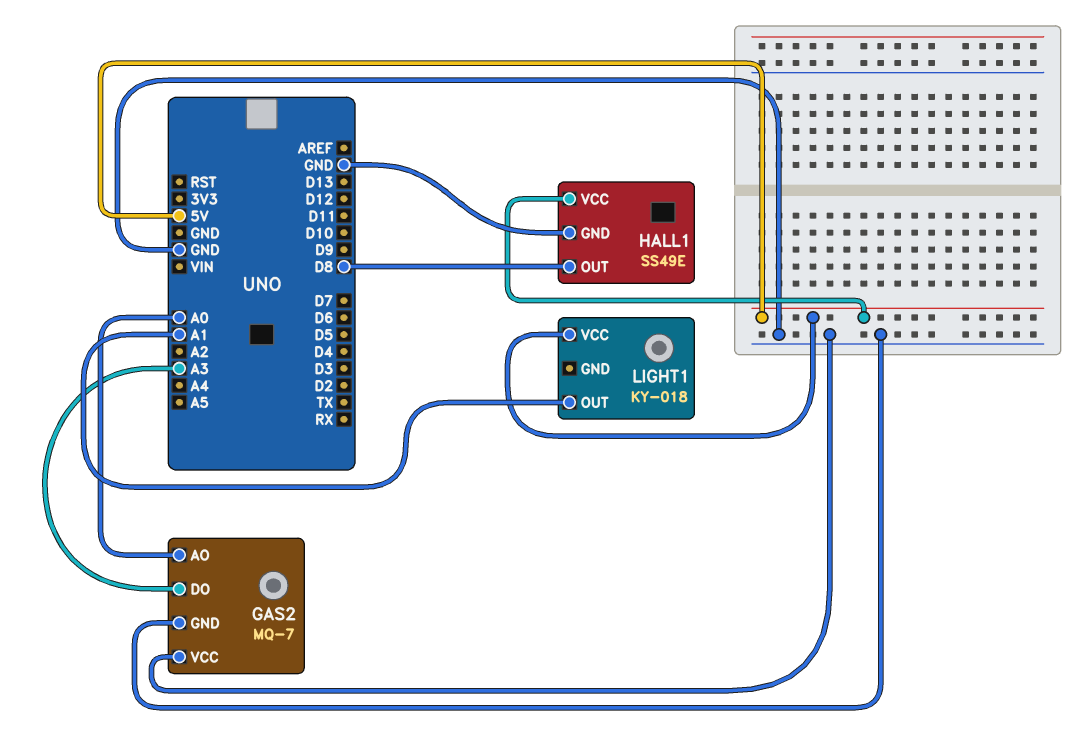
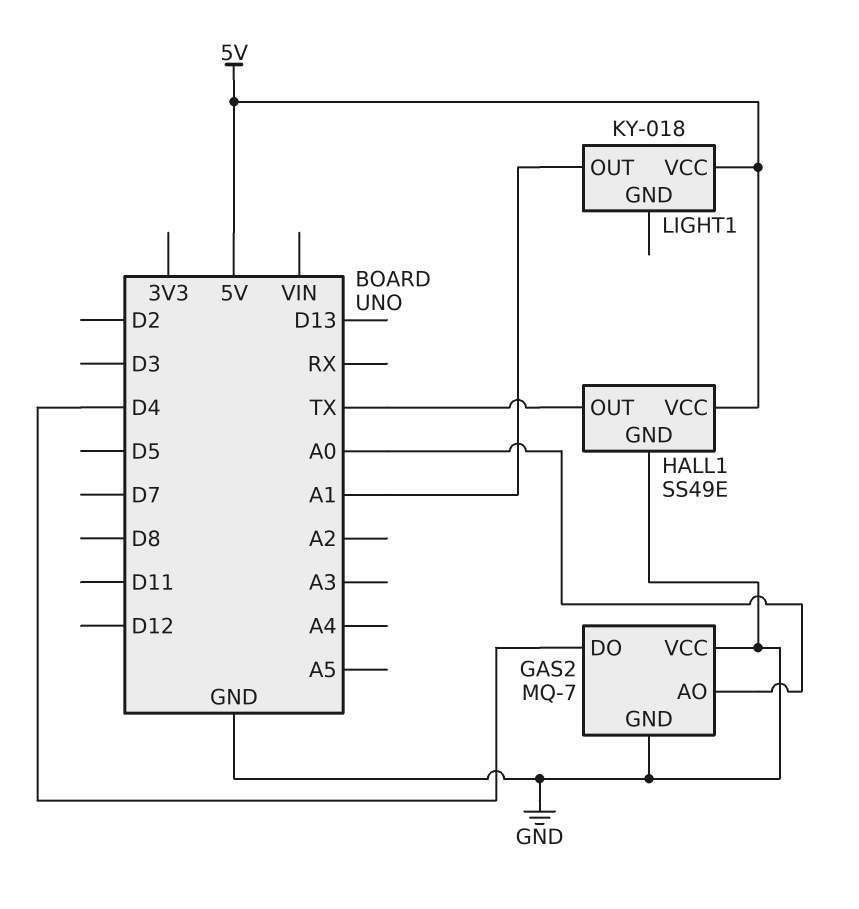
GAS2 pin DO: A3 -> D4
HALL1 pin OUT: D8 -> TX

